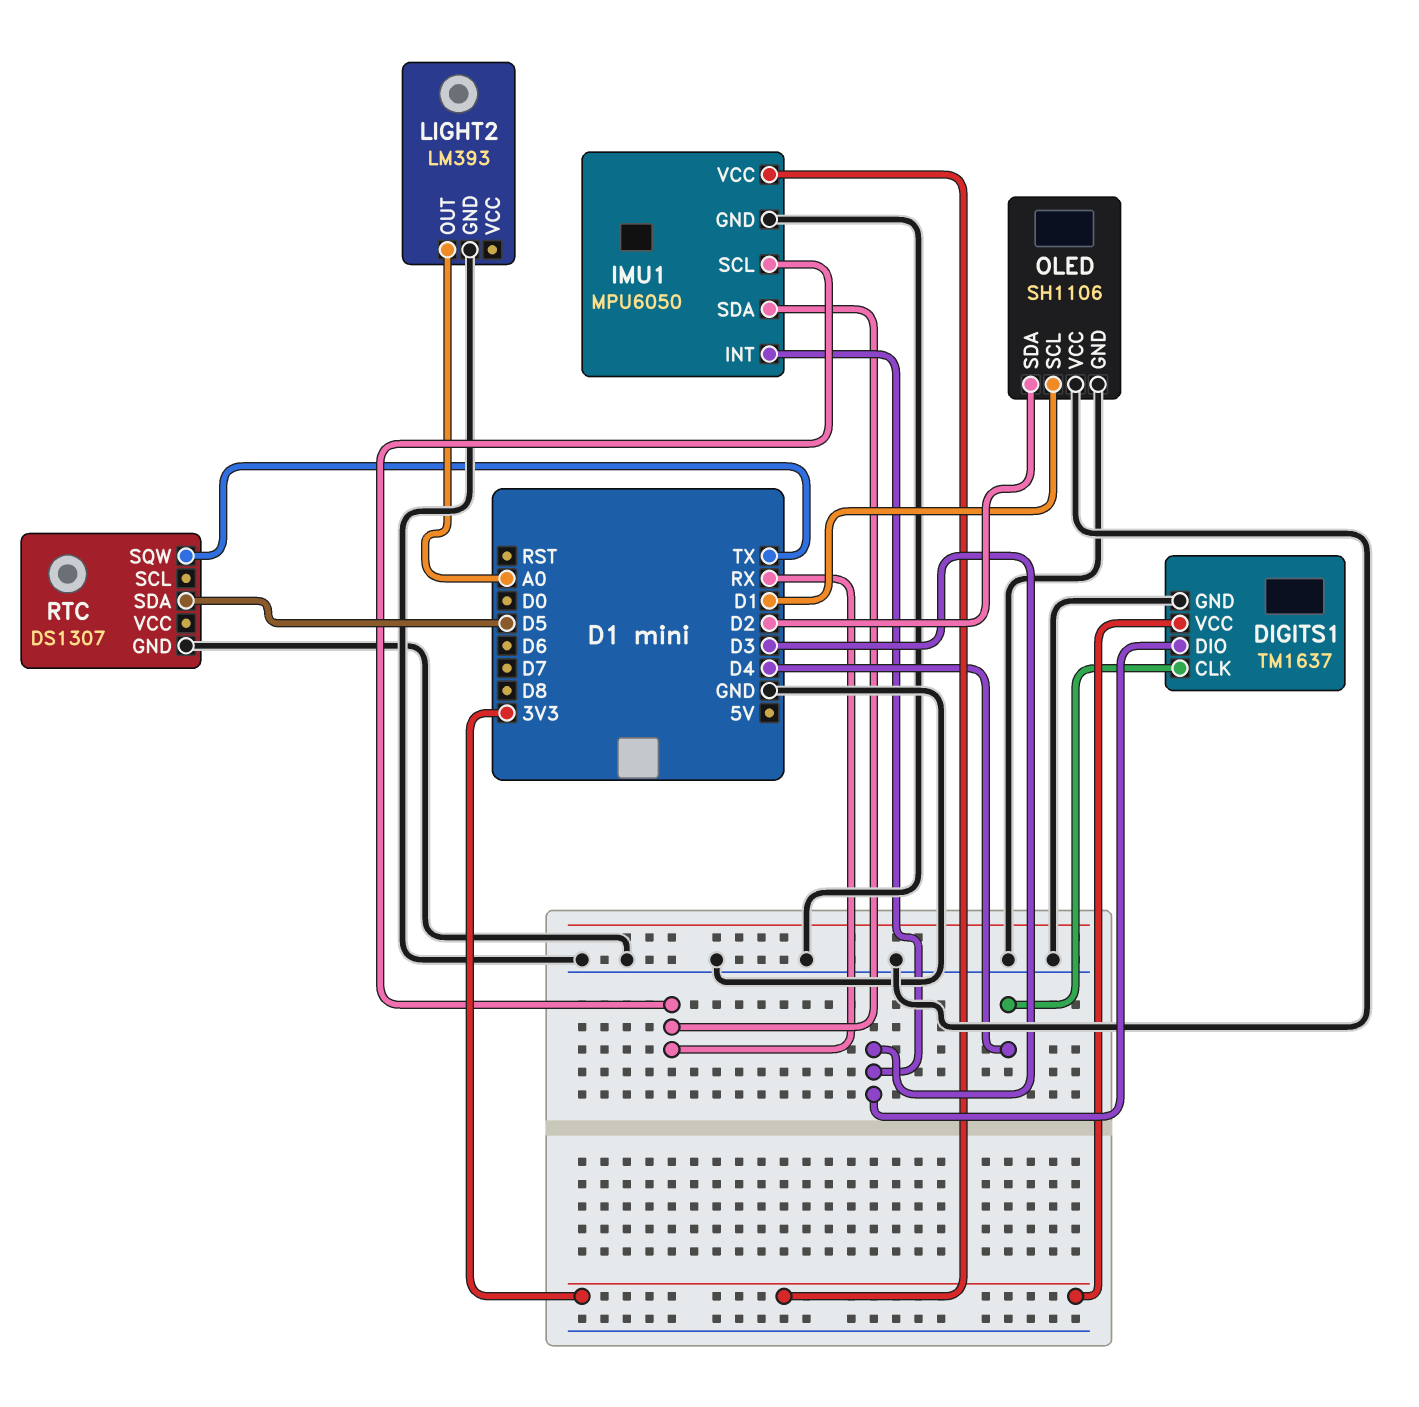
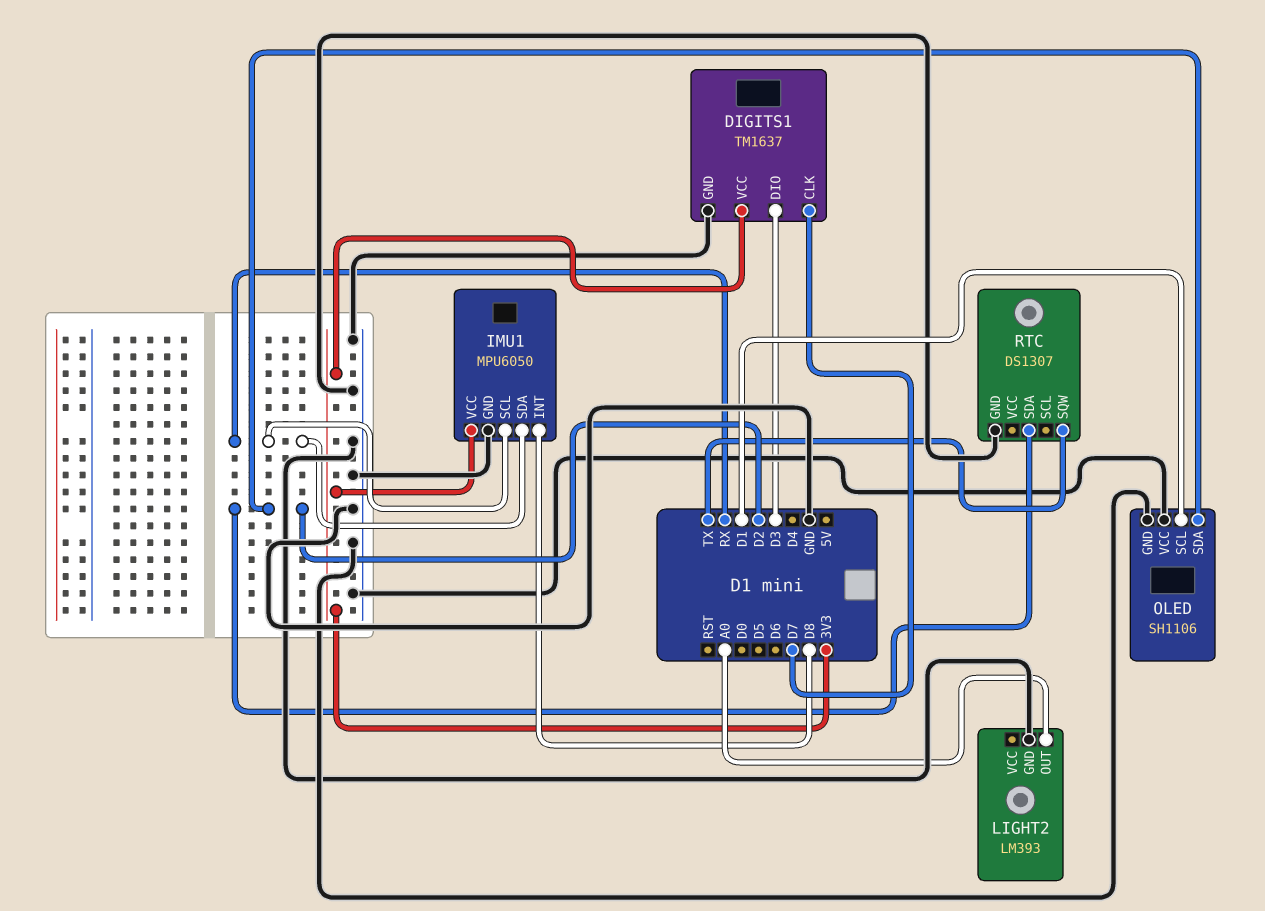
DIGITS1 pin CLK: D4 -> D7
IMU1 pin INT: D3 -> D8
RTC pin SDA: D5 -> D2

